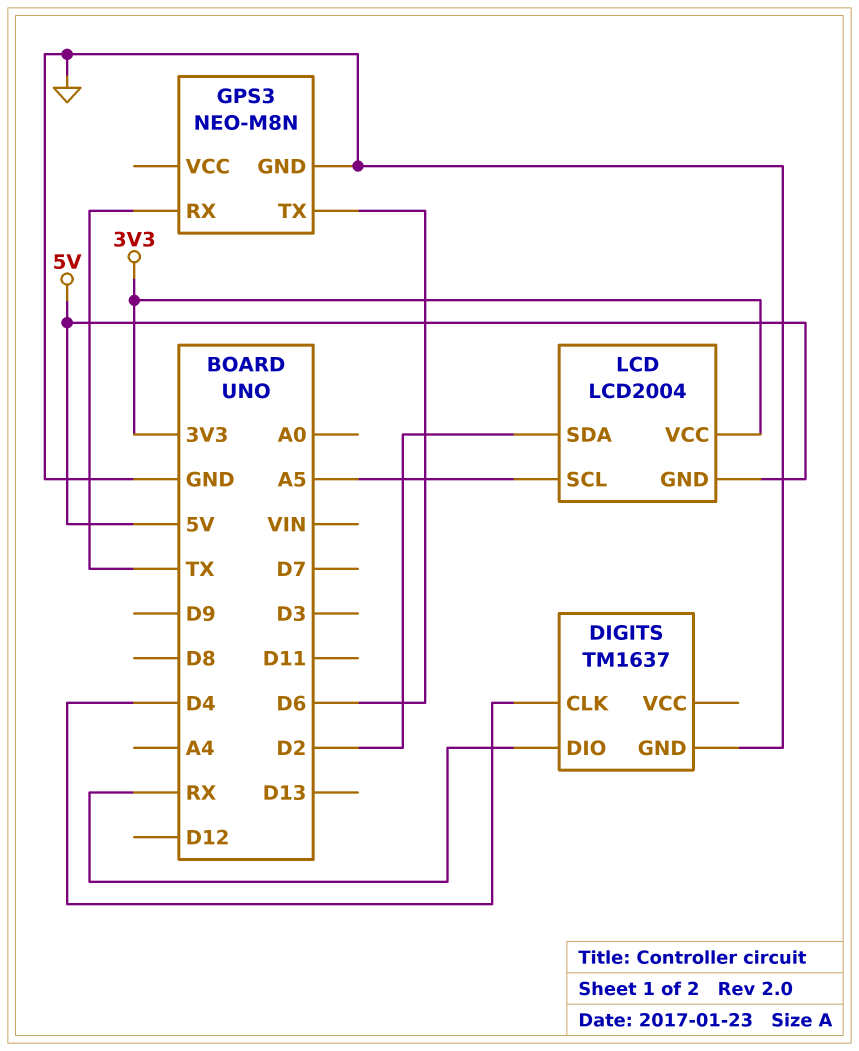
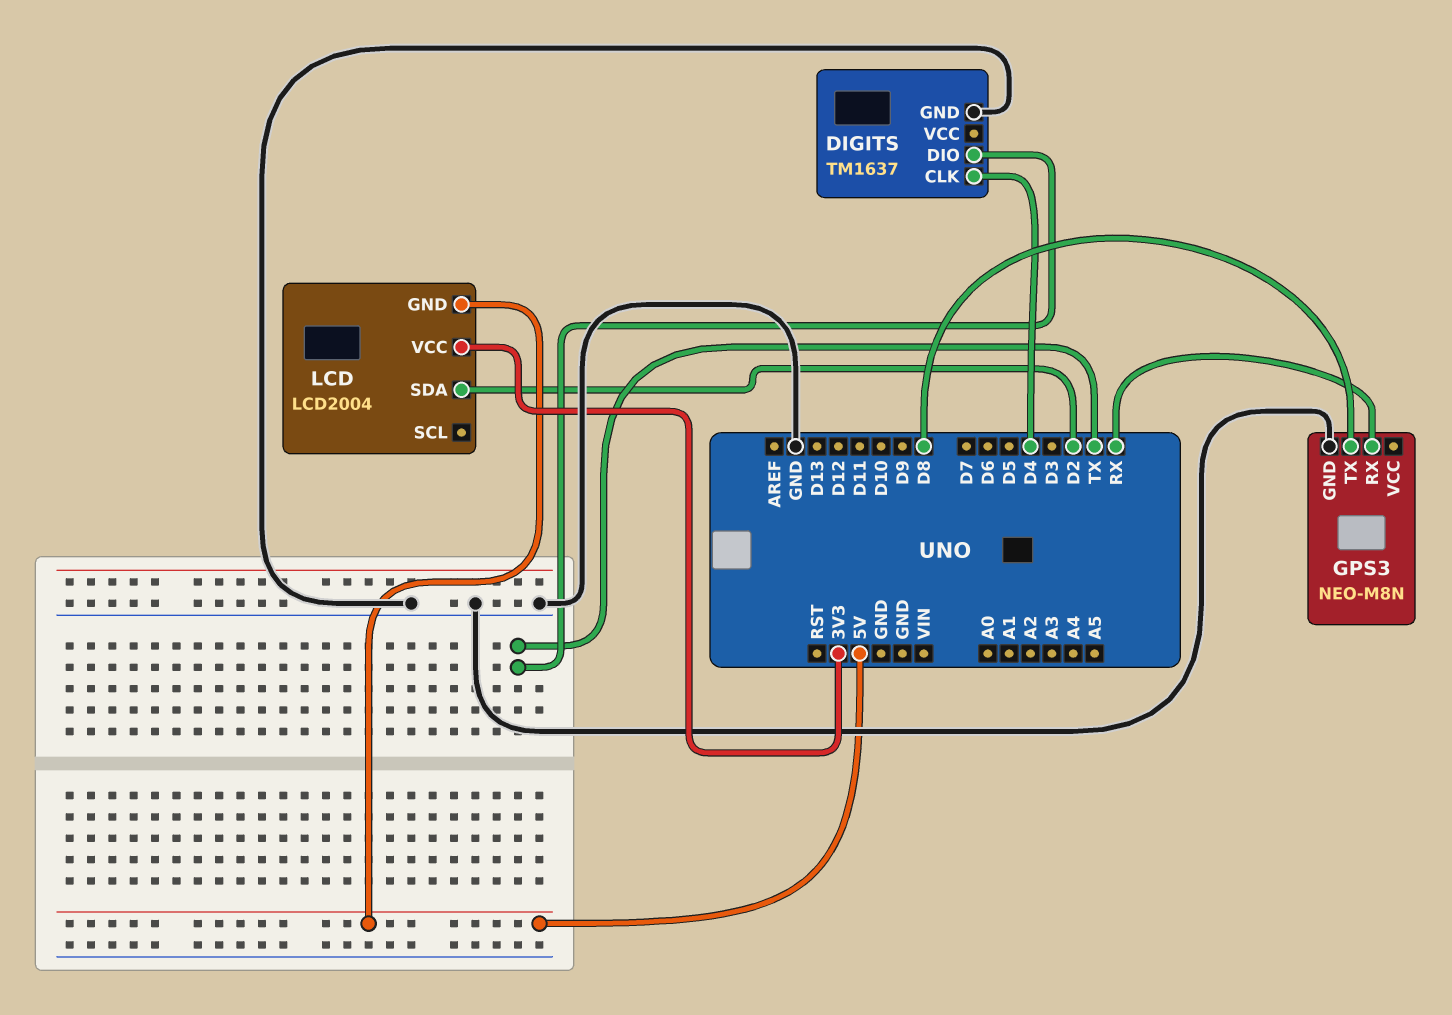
DIGITS pin DIO: RX -> TX
GPS3 pin RX: TX -> RX
GPS3 pin TX: D6 -> D8
LCD pin SCL: A5 -> none

